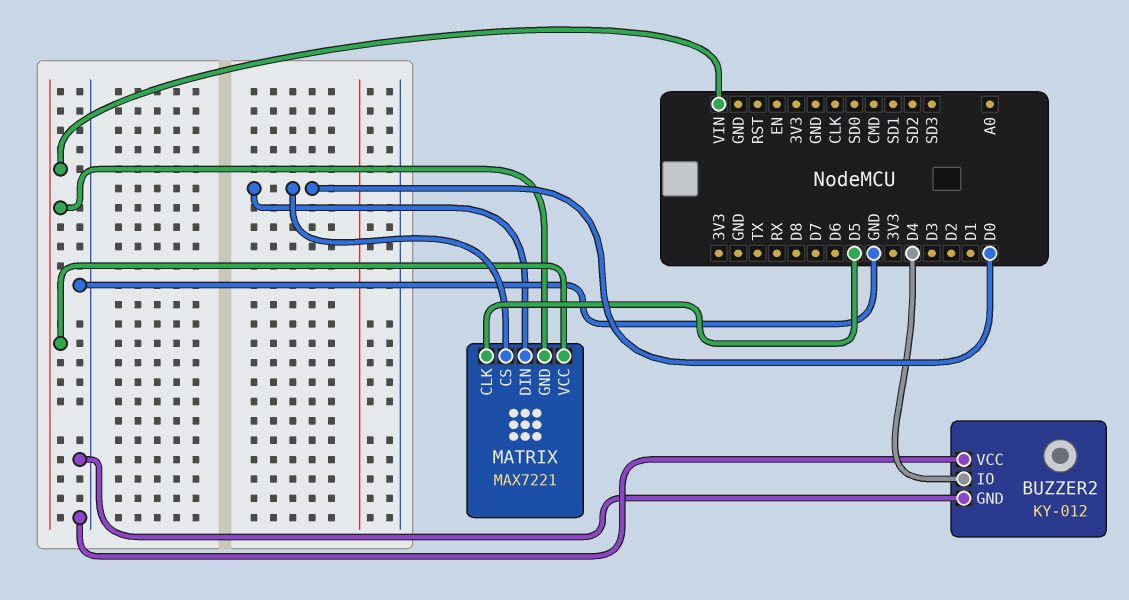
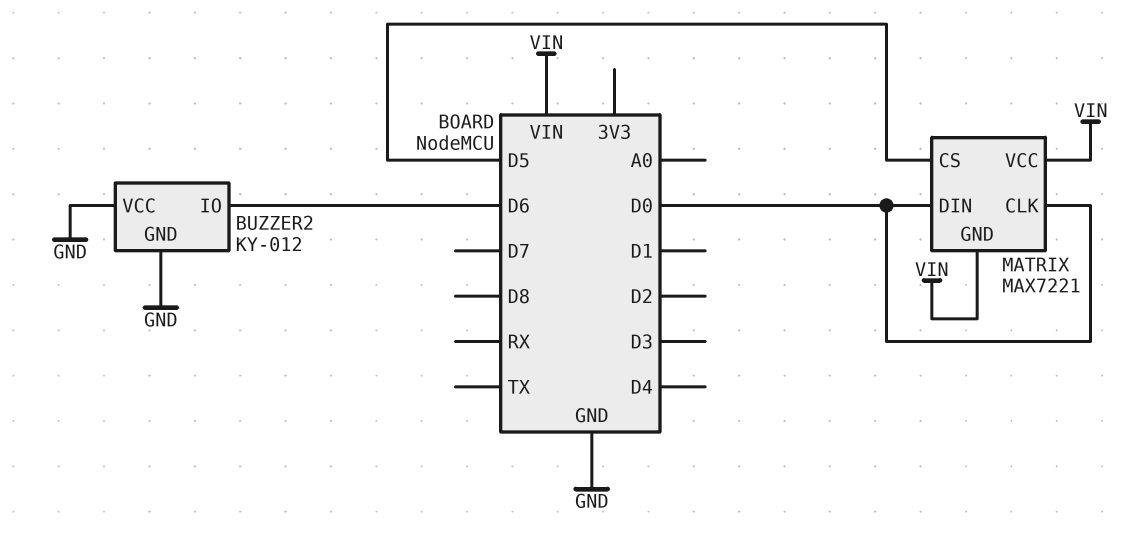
BUZZER2 pin IO: D4 -> D6
MATRIX pin CLK: D5 -> D0
MATRIX pin CS: D0 -> D5

